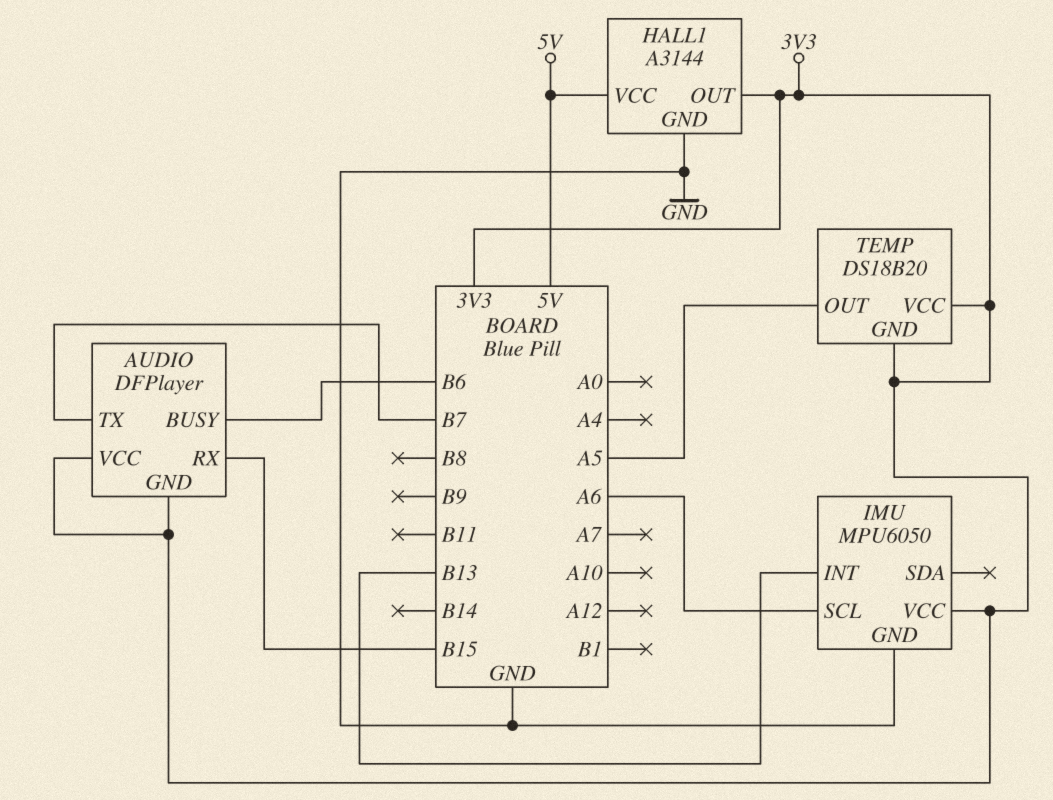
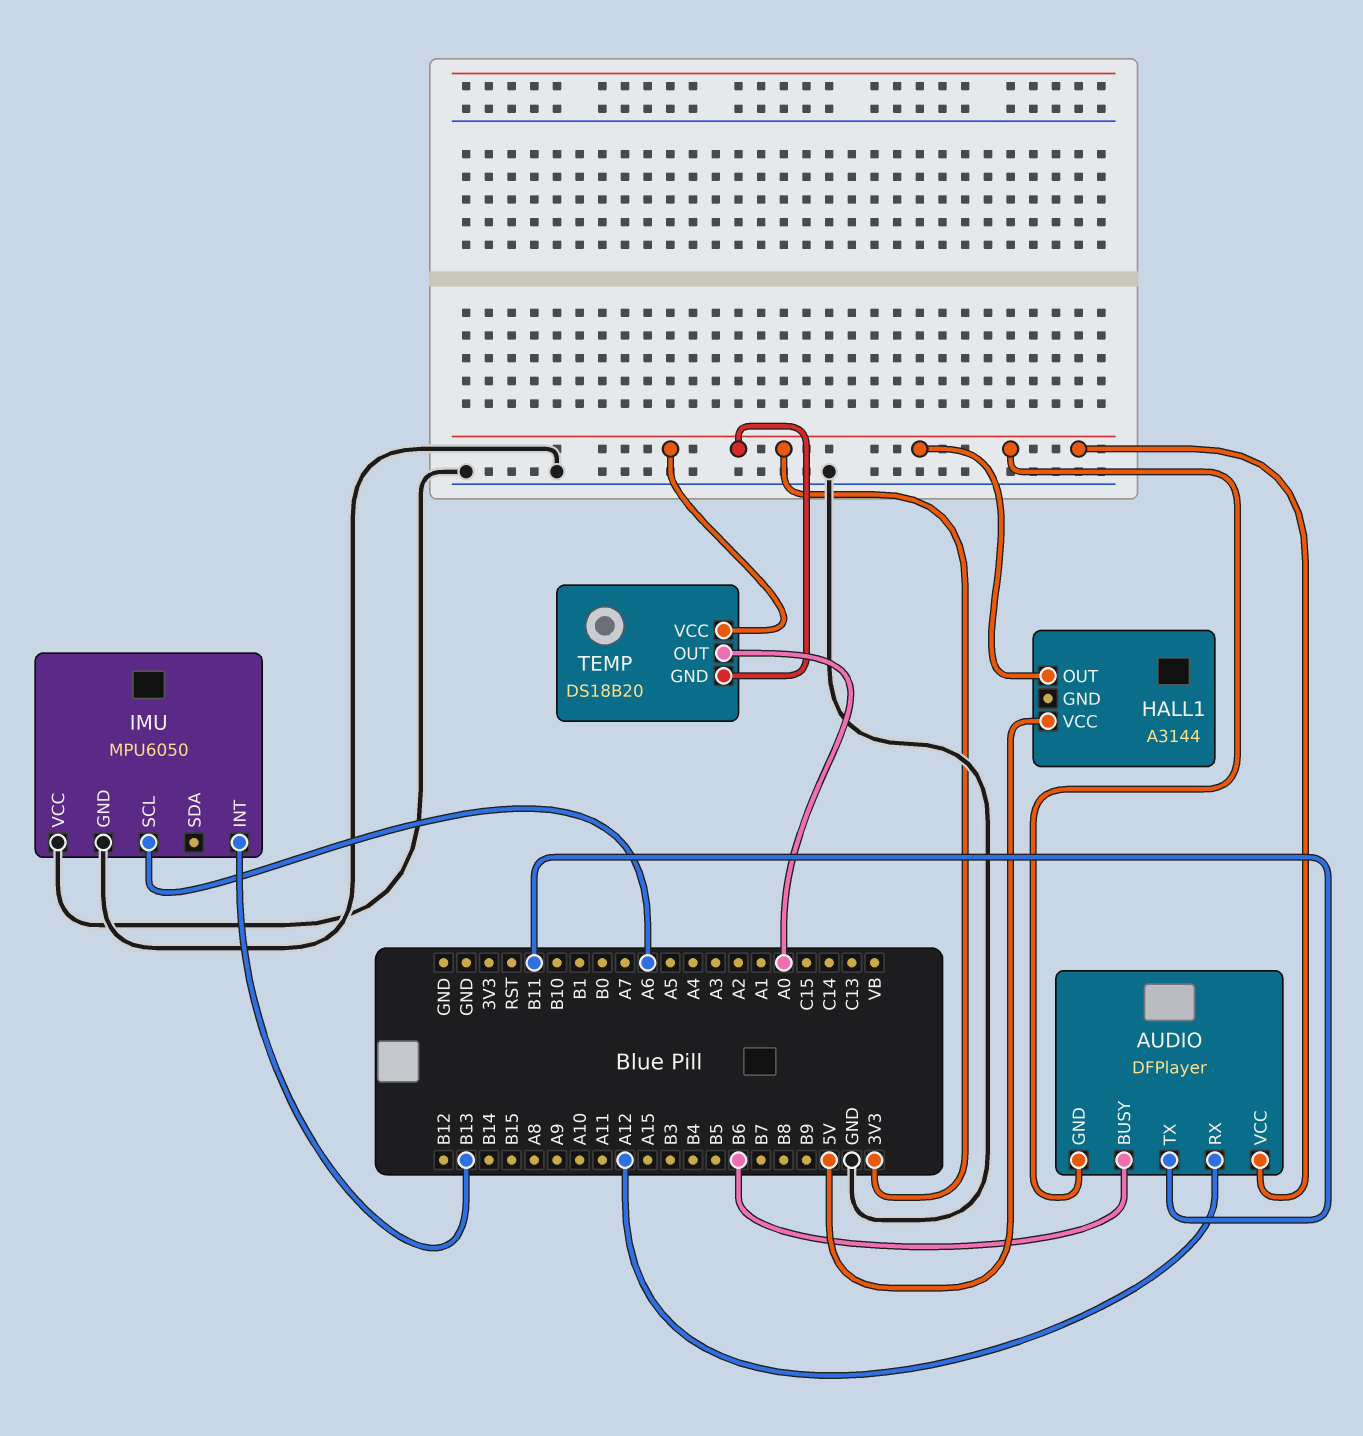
AUDIO pin RX: B15 -> A12
AUDIO pin TX: B7 -> B11
HALL1 pin GND: GND -> none
IMU pin VCC: 3V3 -> GND
TEMP pin OUT: A5 -> A0

